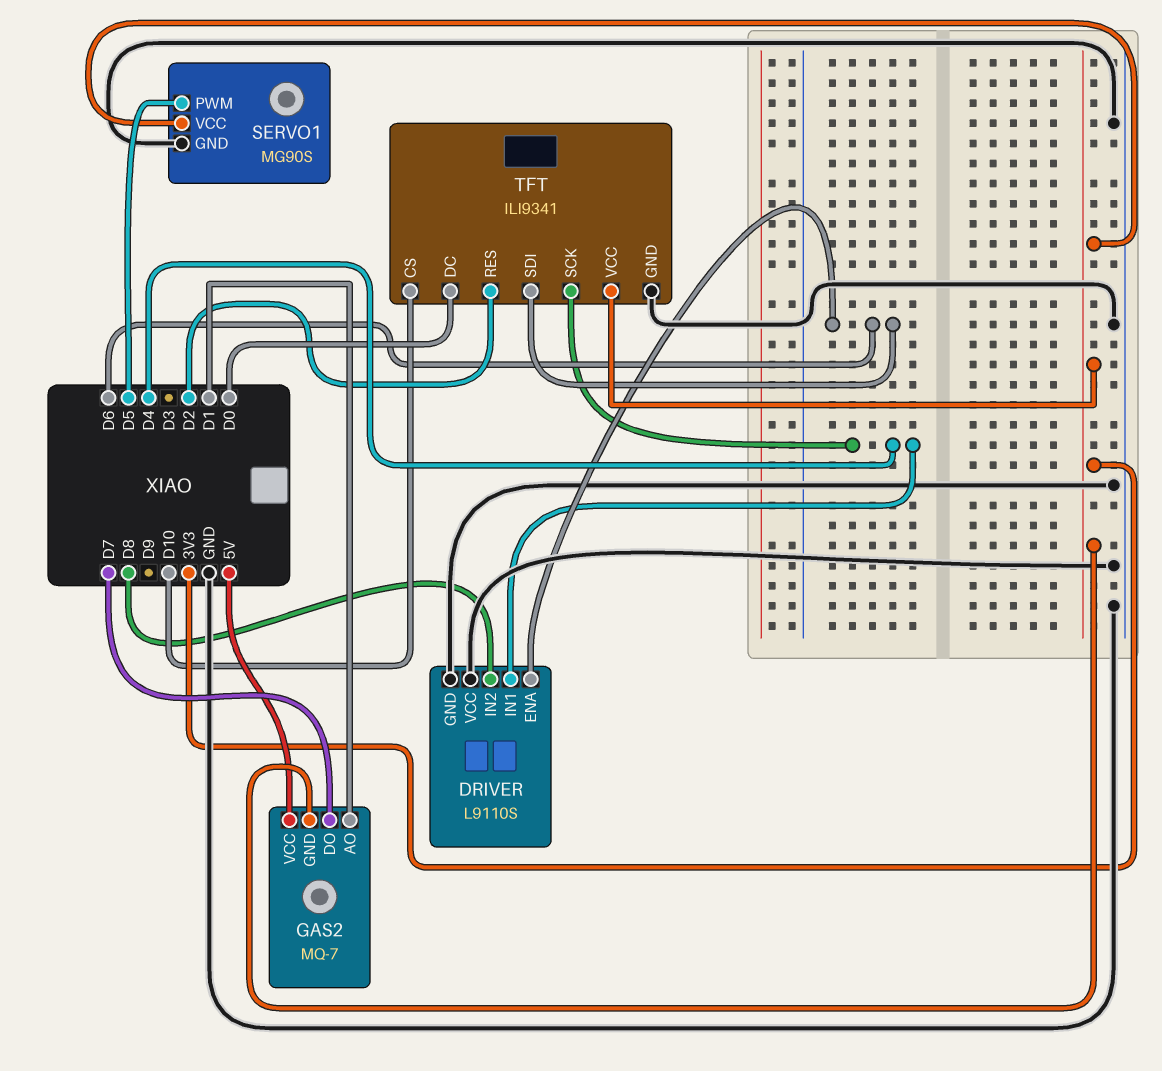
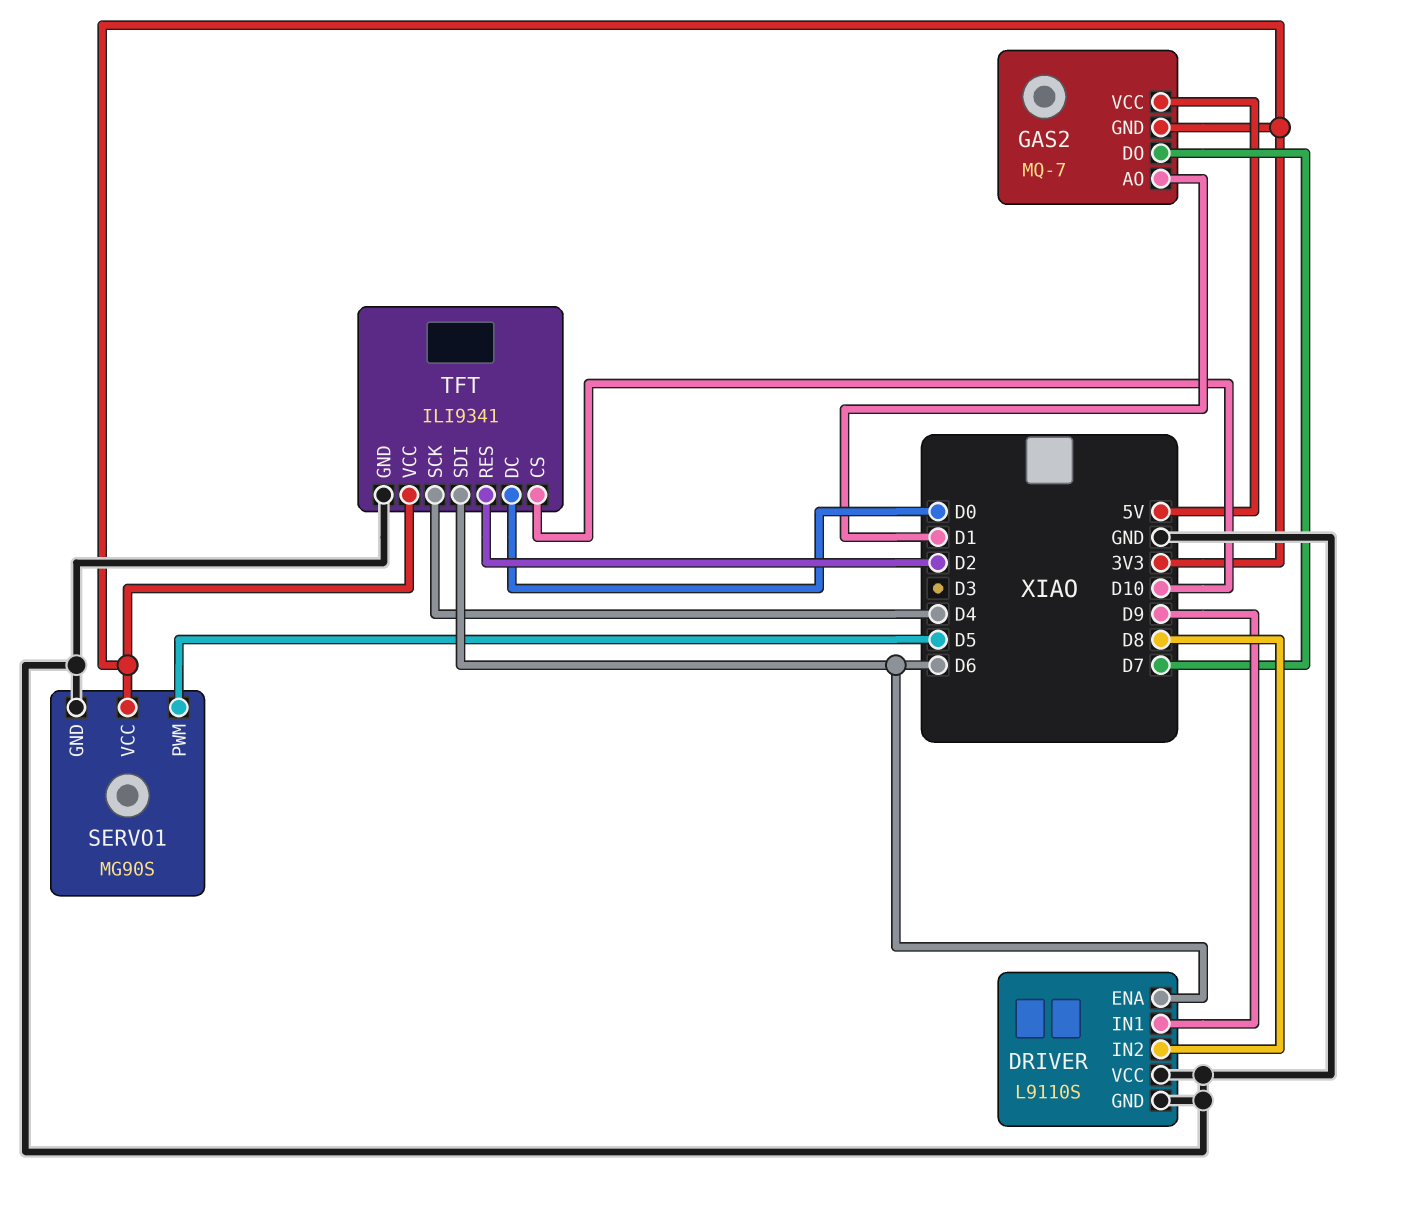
DRIVER pin IN1: D4 -> D9

